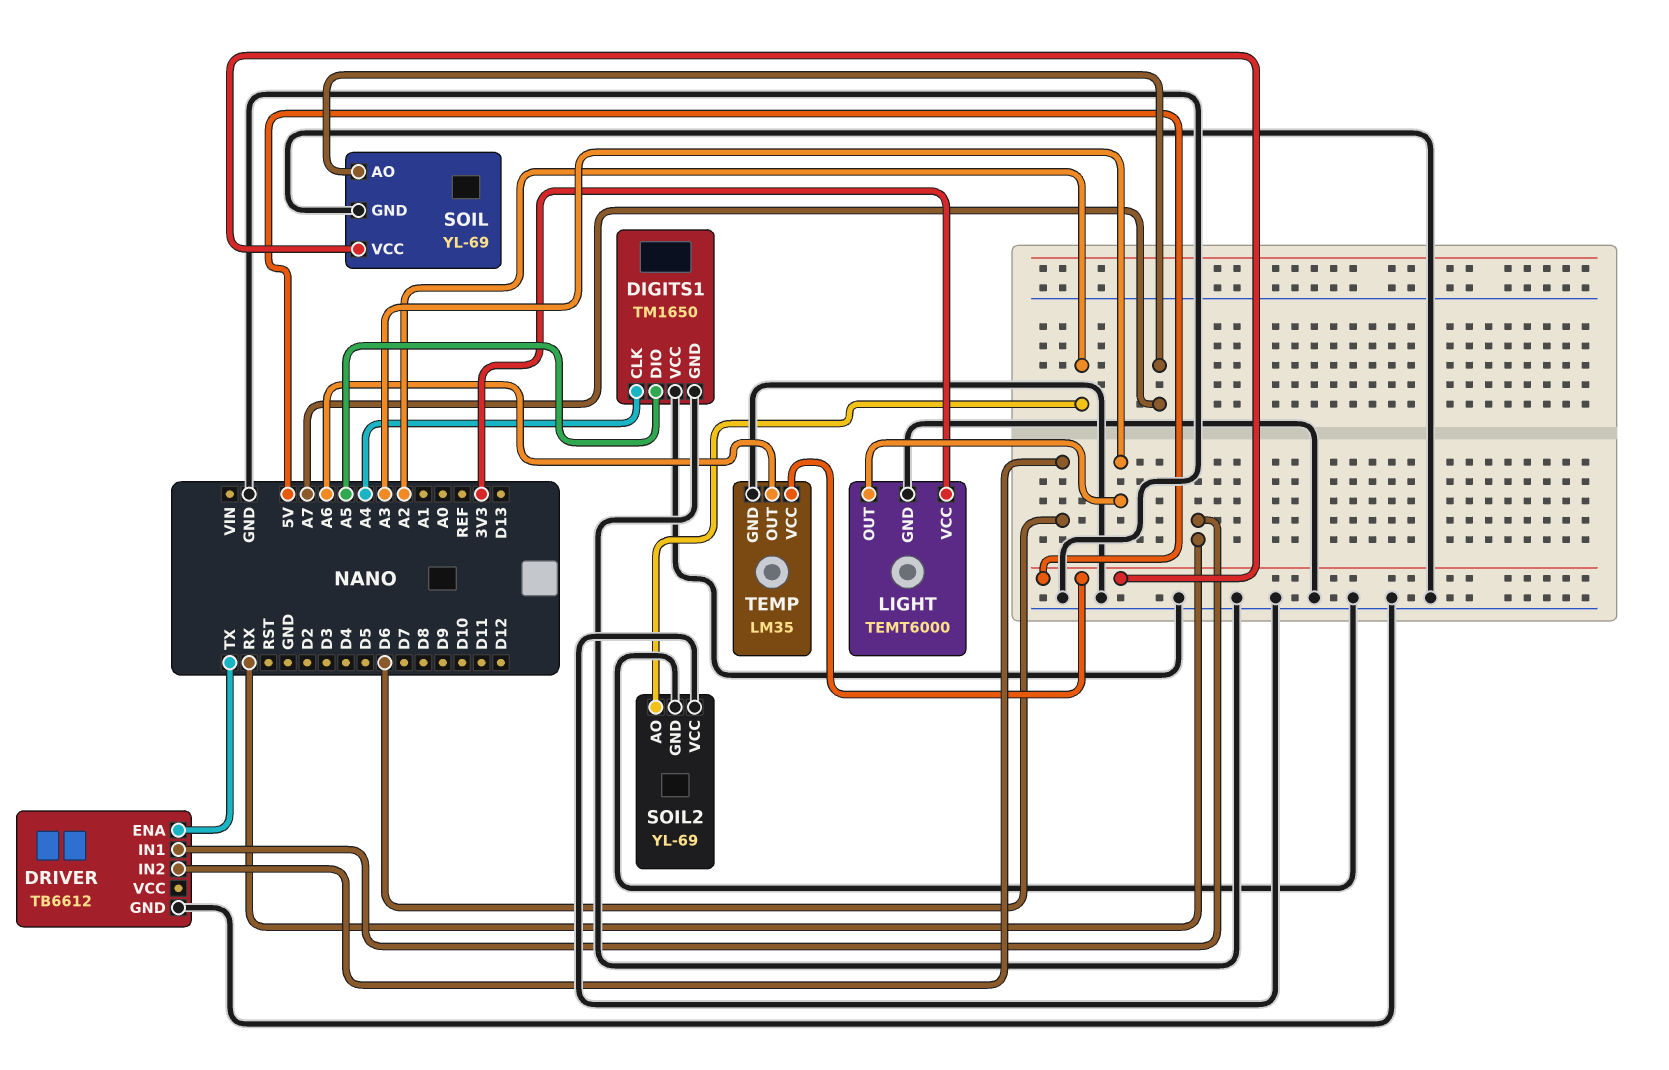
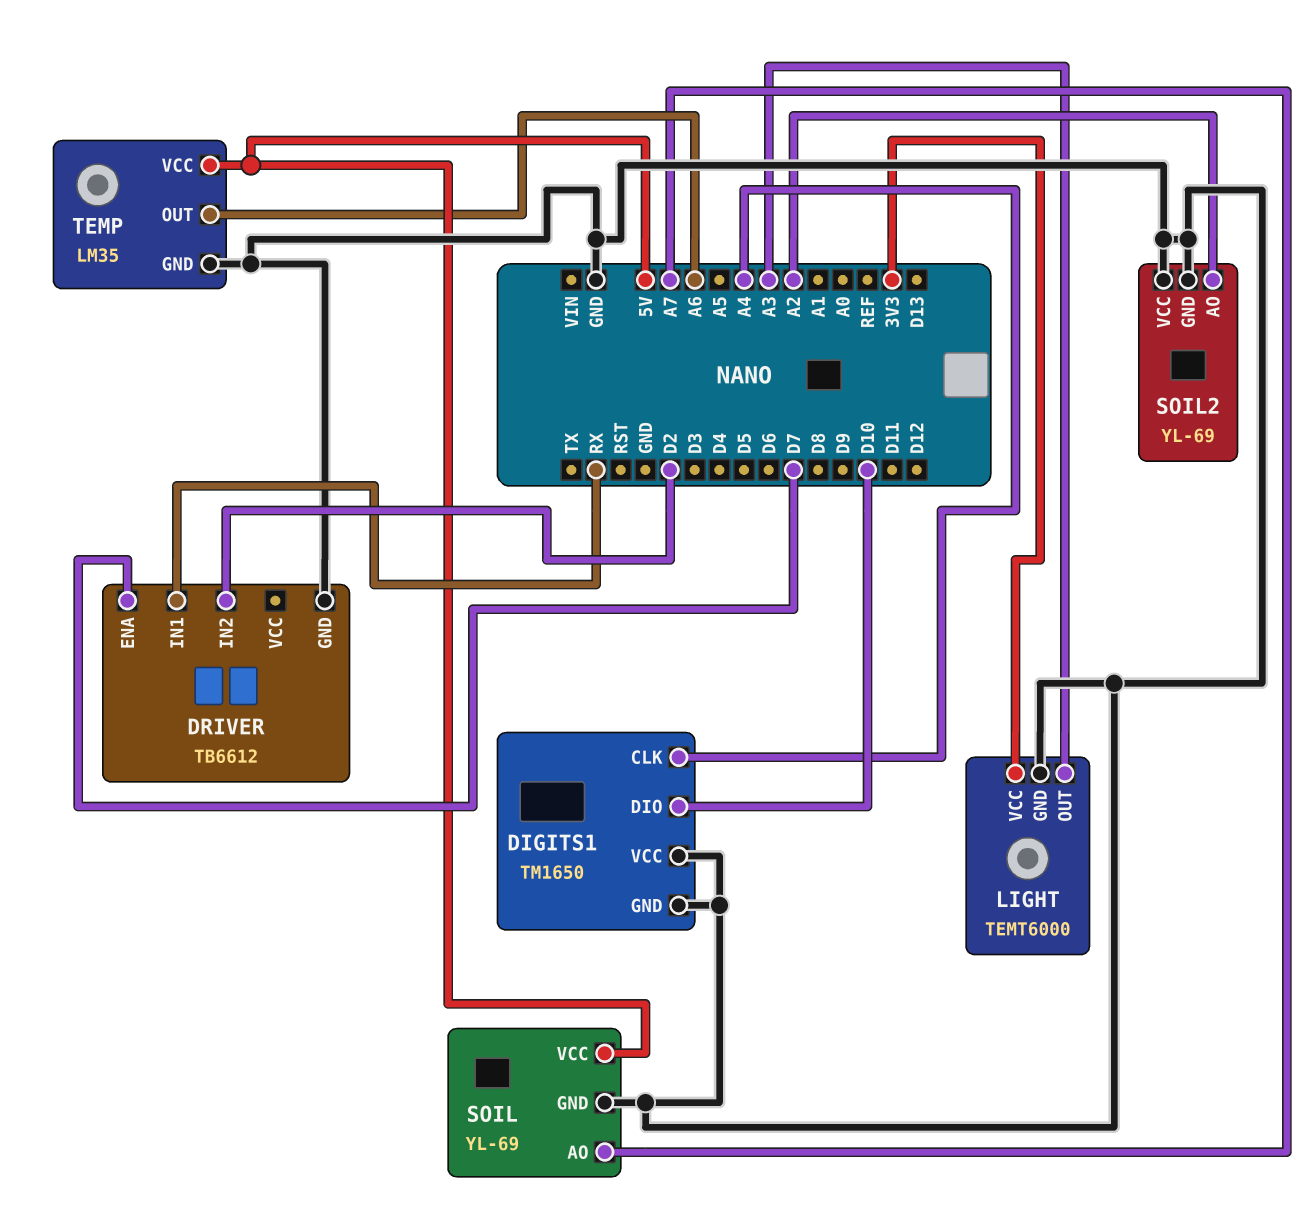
DIGITS1 pin DIO: A5 -> D10
DRIVER pin ENA: TX -> D7
DRIVER pin IN2: D6 -> D2

